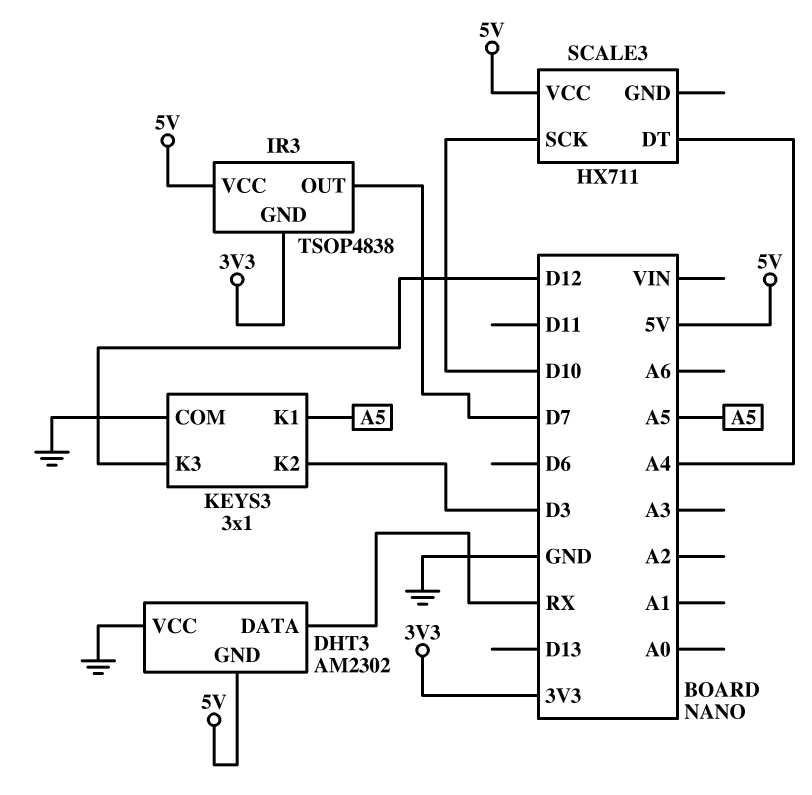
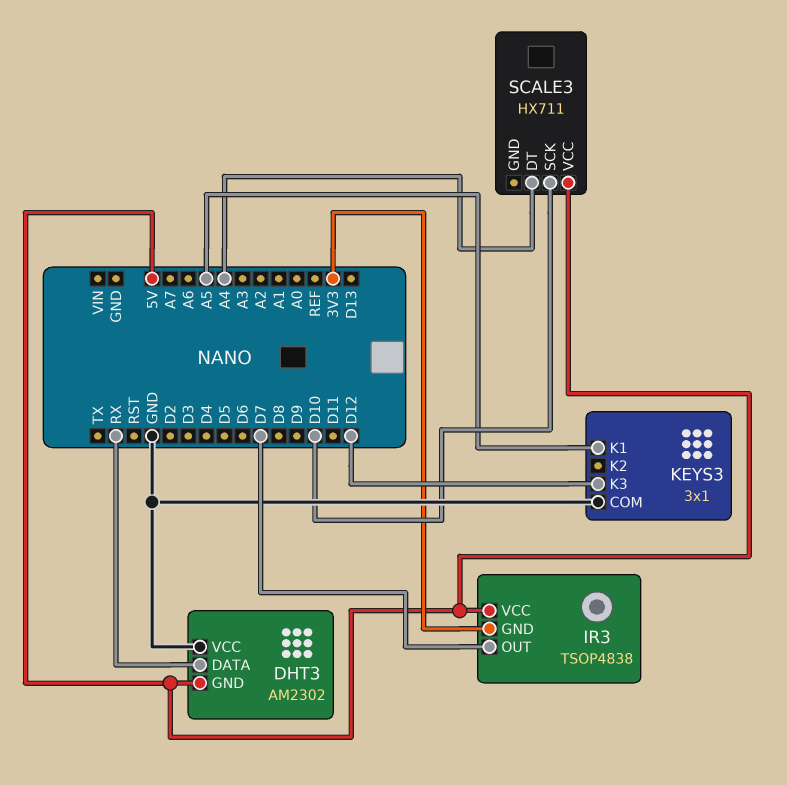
KEYS3 pin K2: D3 -> none

